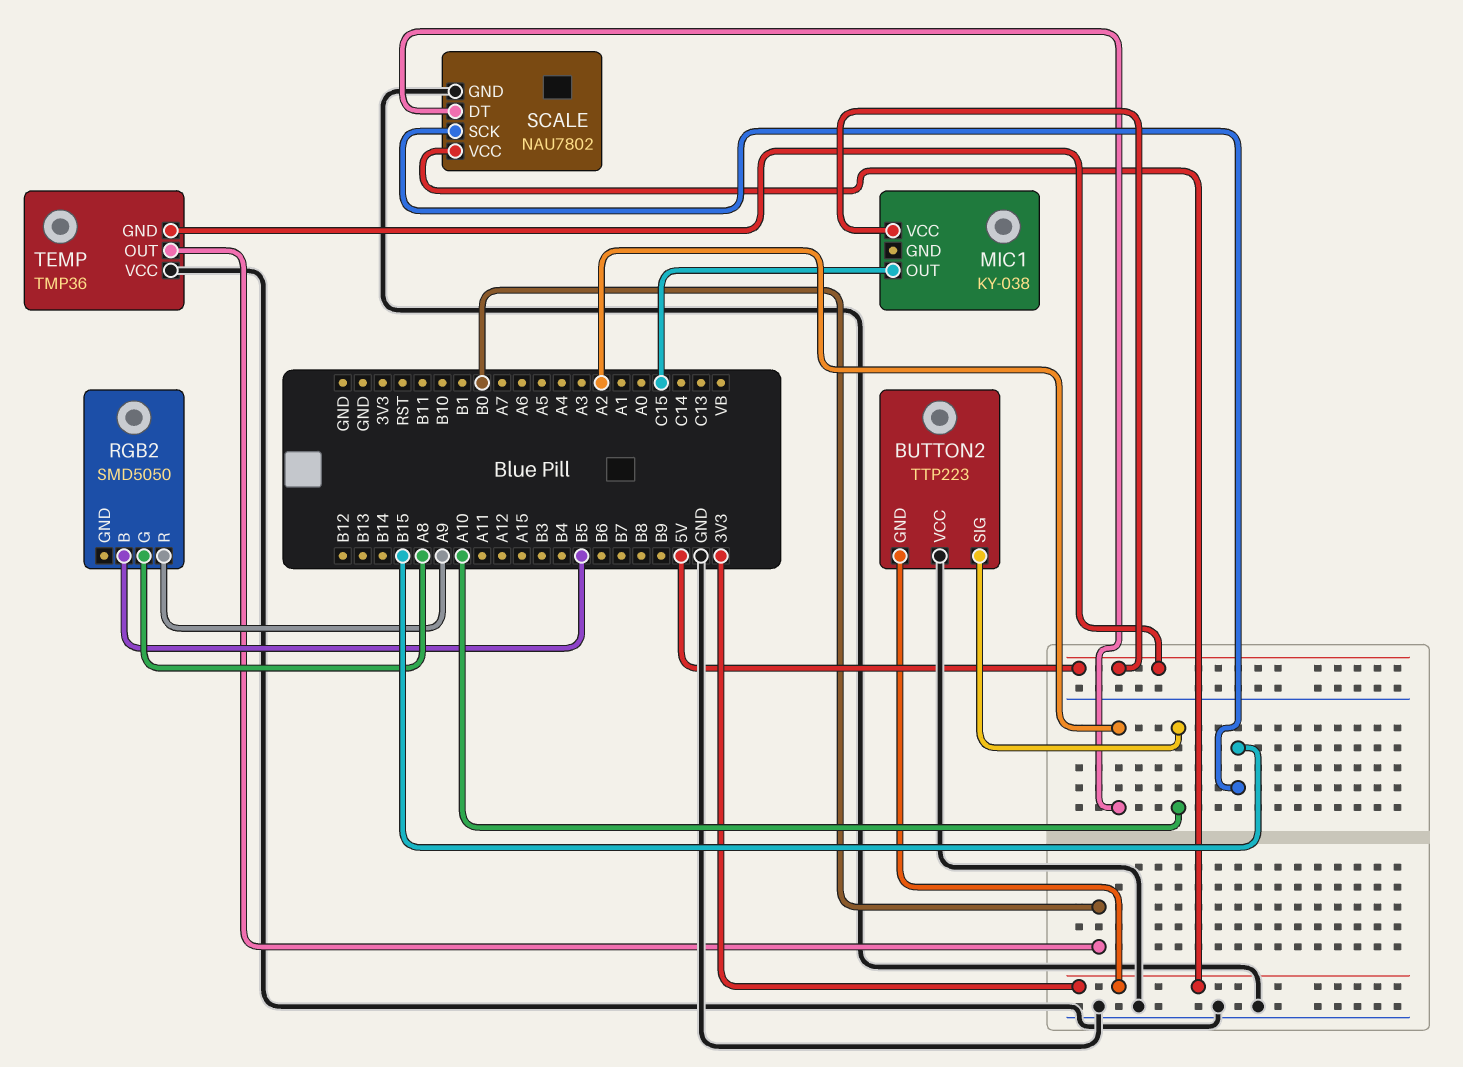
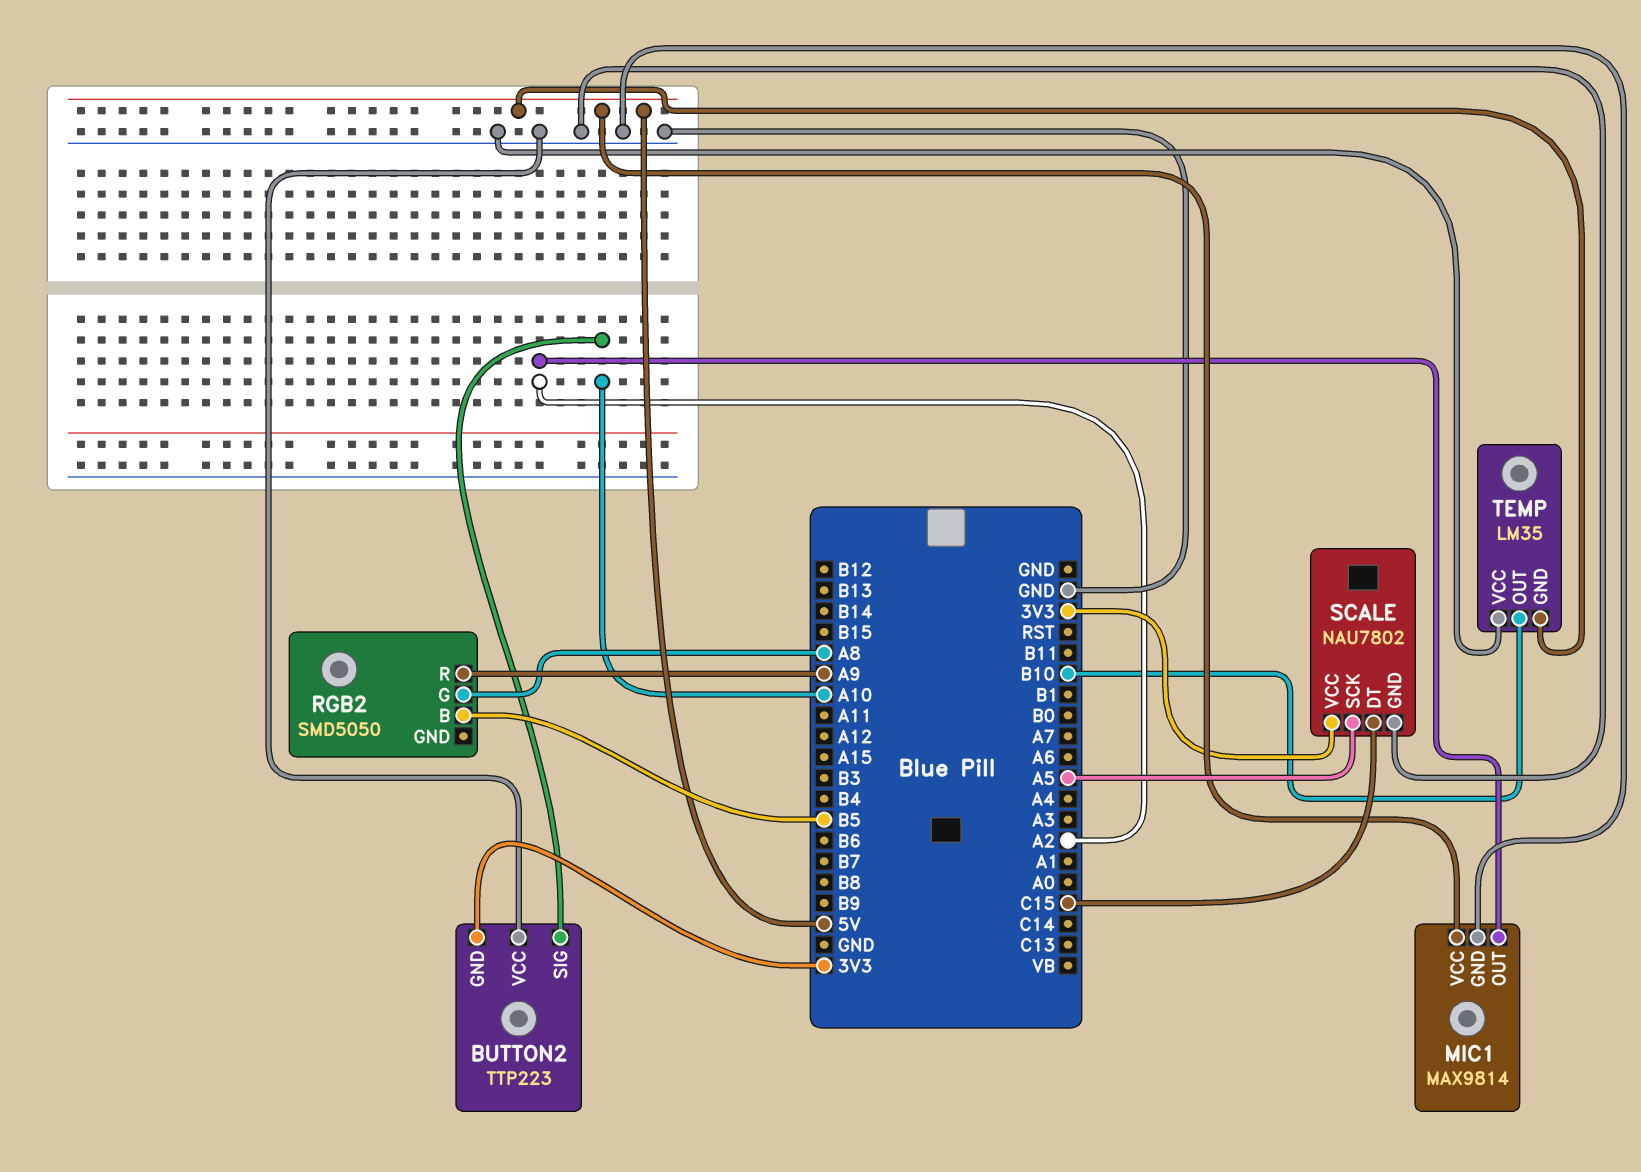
MIC1: KY-038 -> MAX9814
MIC1 pin GND: none -> GND
MIC1 pin OUT: C15 -> A2
SCALE pin DT: A2 -> C15
SCALE pin SCK: B15 -> A5
TEMP: TMP36 -> LM35
TEMP pin OUT: B0 -> B10

